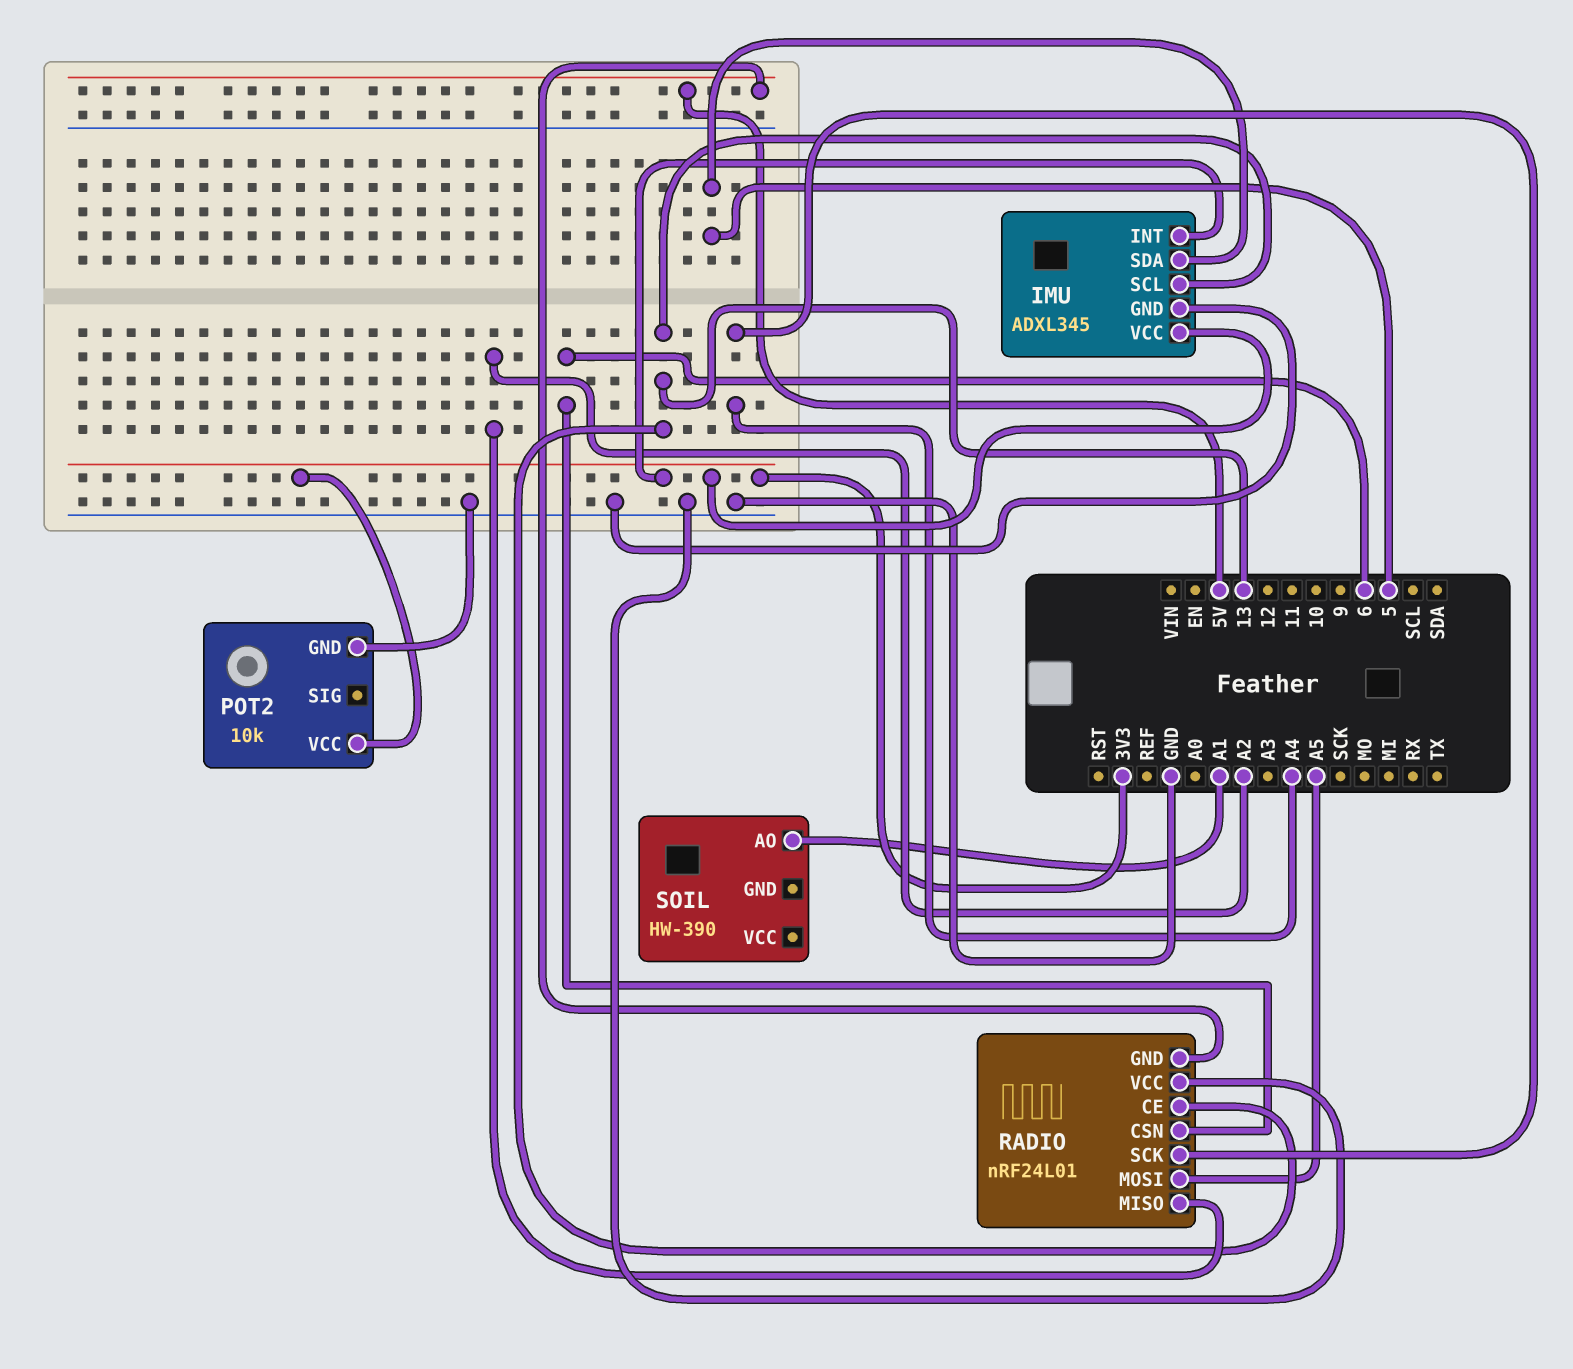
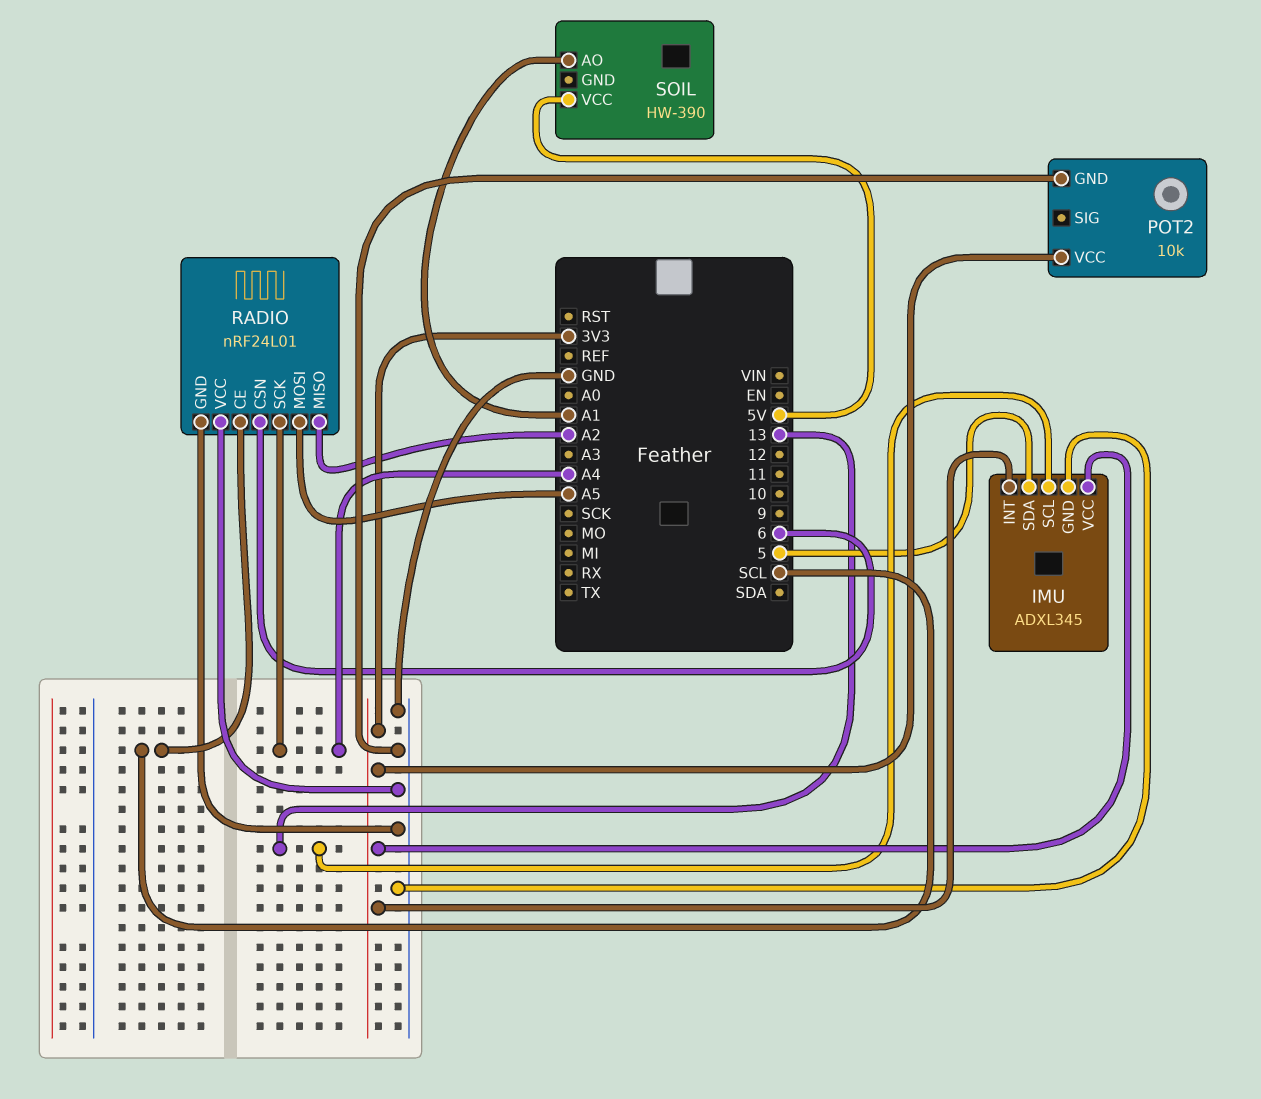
RADIO pin CE: 13 -> SCL
RADIO pin GND: 5V -> GND
SOIL pin VCC: none -> 5V

